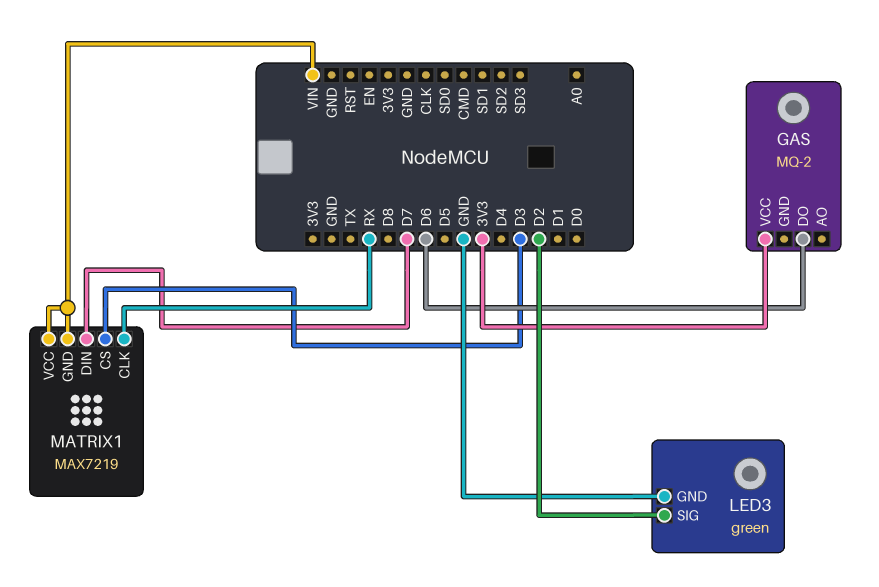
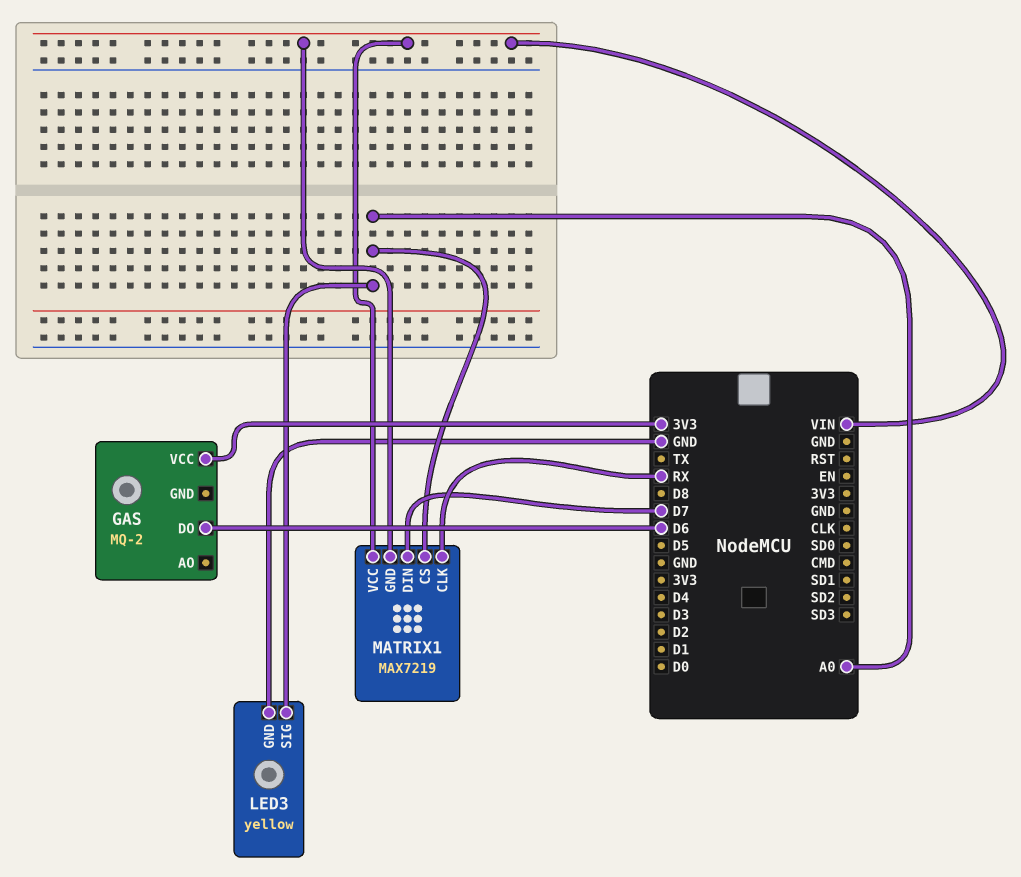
LED3: green -> yellow
LED3 pin SIG: D2 -> A0
MATRIX1 pin CS: D3 -> A0

